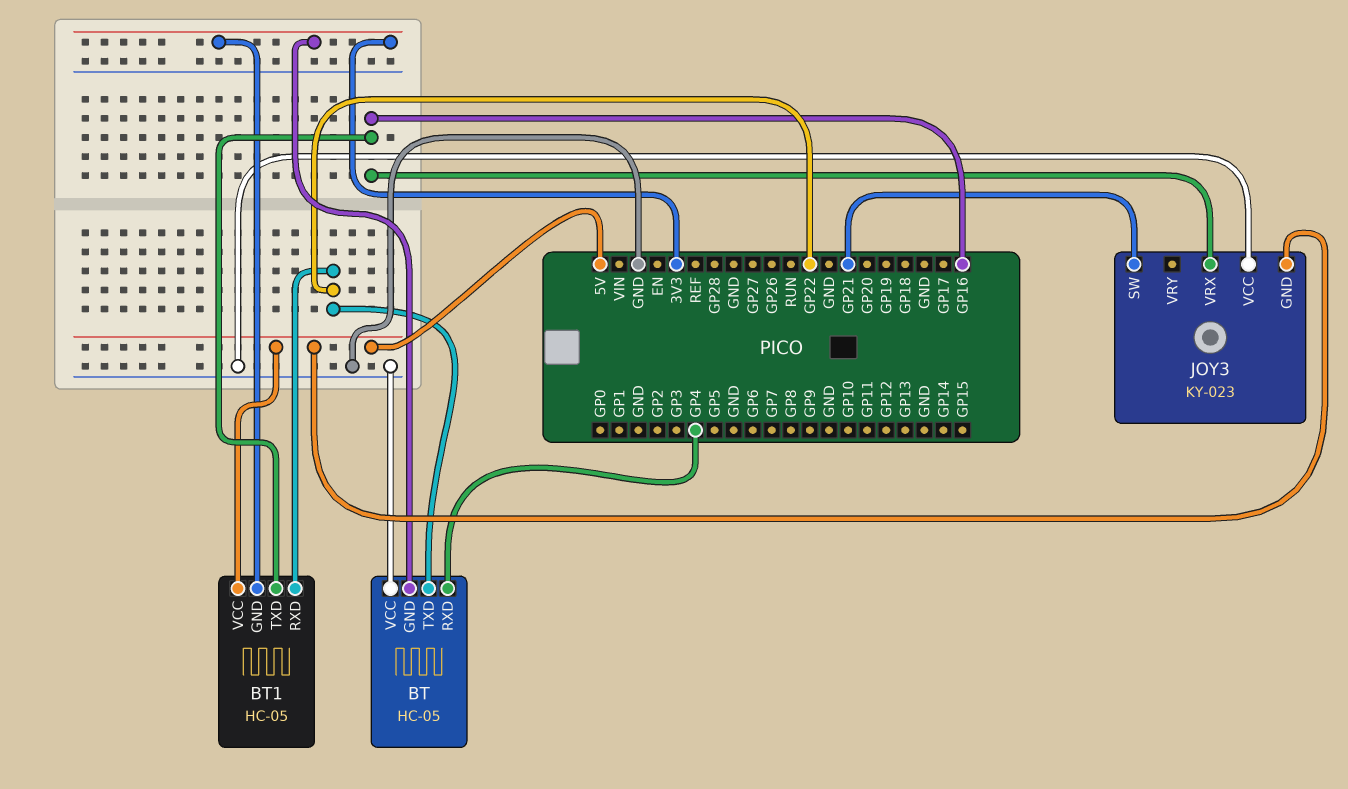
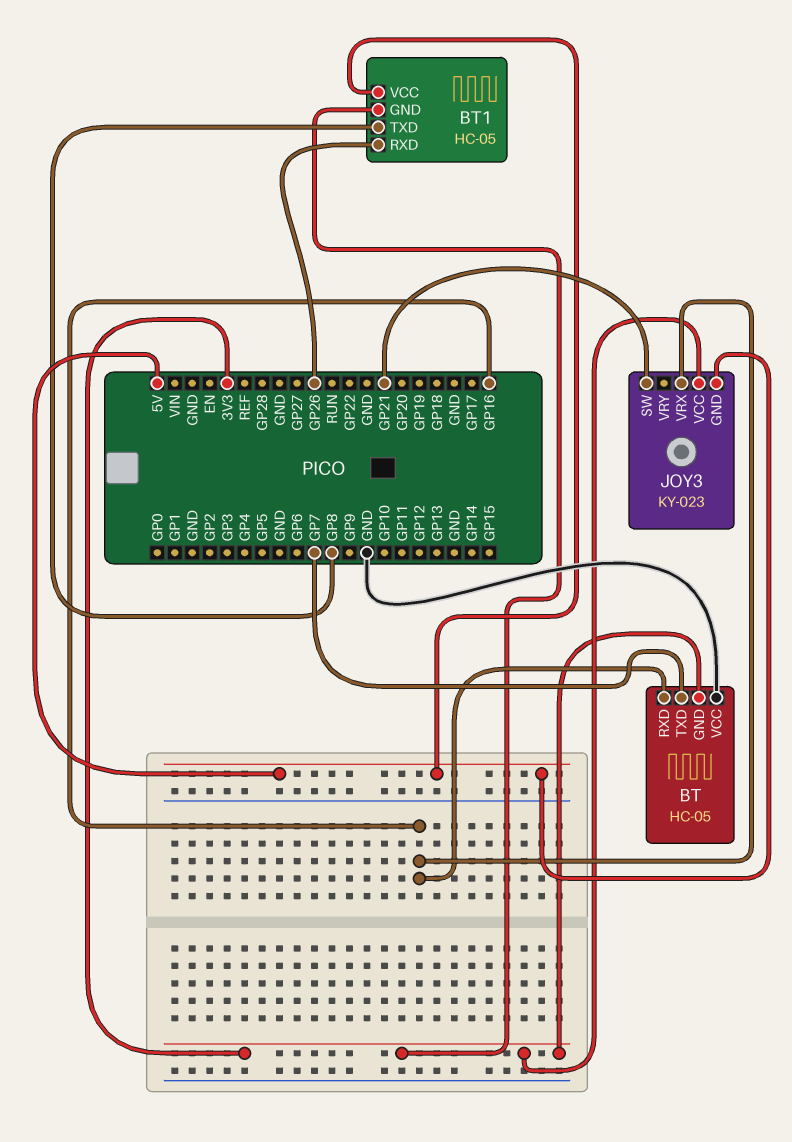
BT pin RXD: GP4 -> GP16
BT pin TXD: GP22 -> GP7
BT1 pin RXD: GP22 -> GP26
BT1 pin TXD: GP16 -> GP8
JOY3 pin VCC: GND -> 3V3

